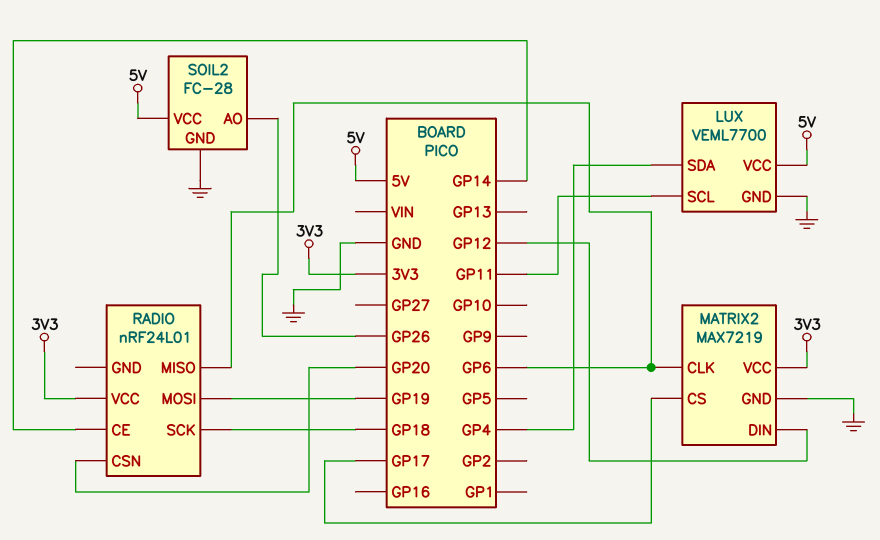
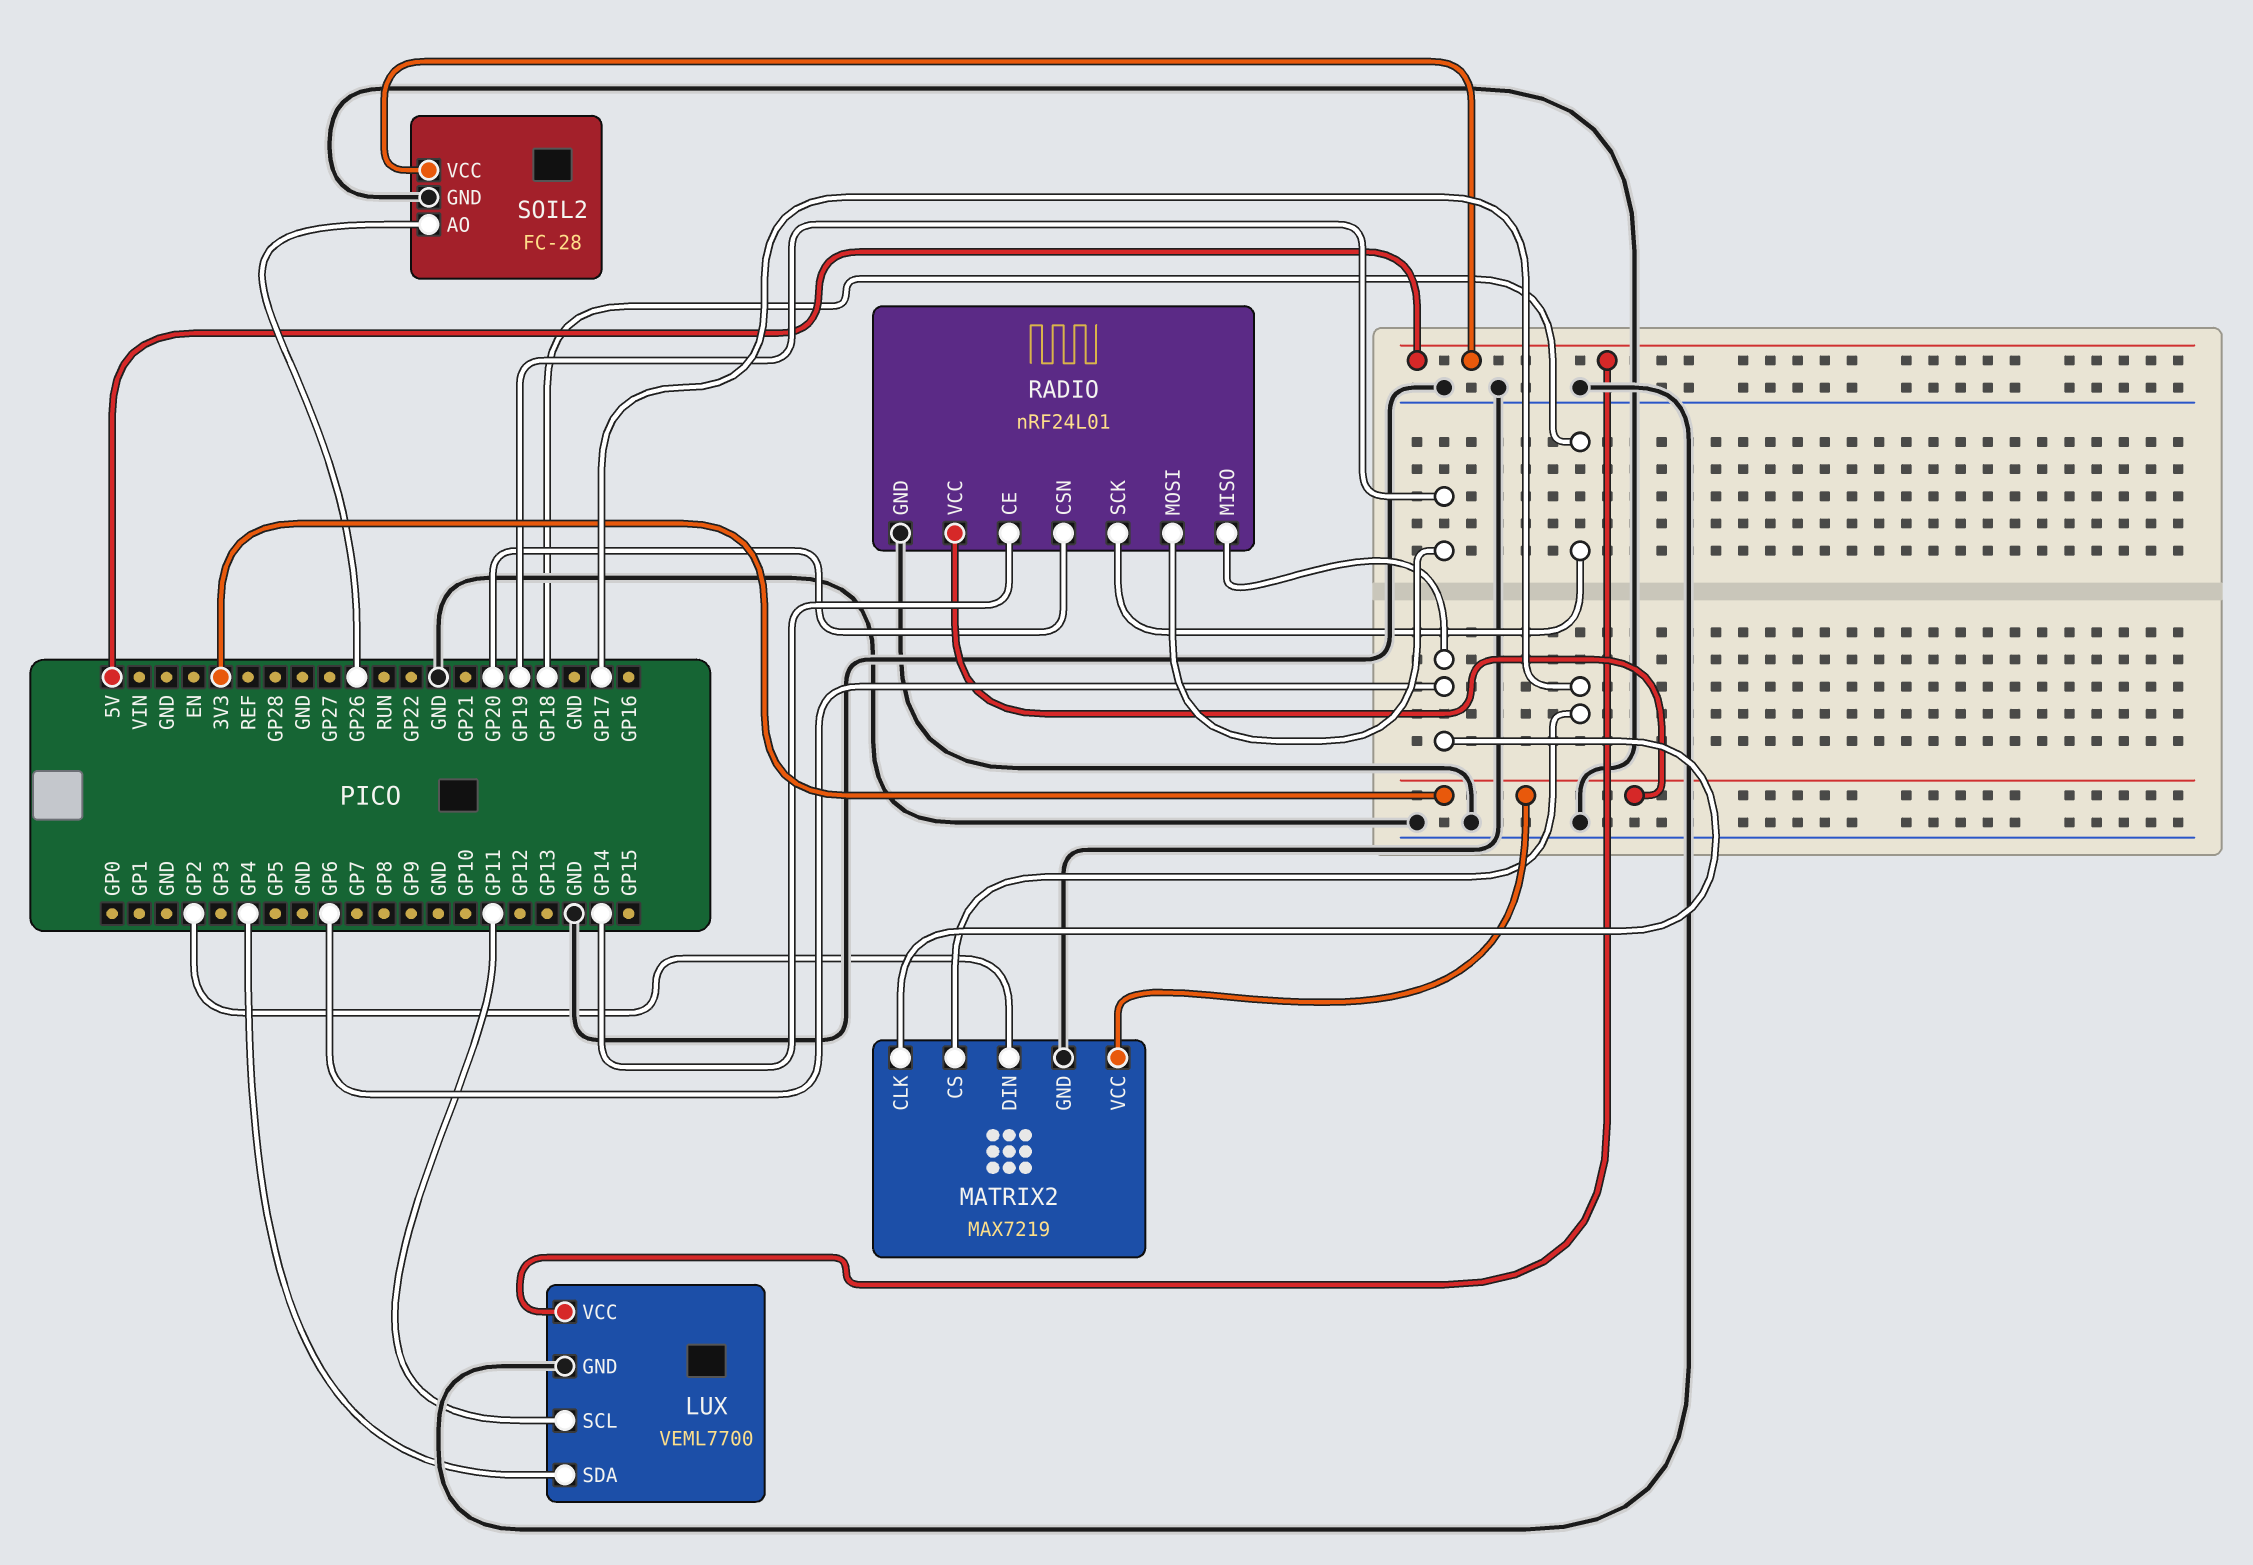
MATRIX2 pin DIN: GP12 -> GP2
RADIO pin GND: none -> GND

